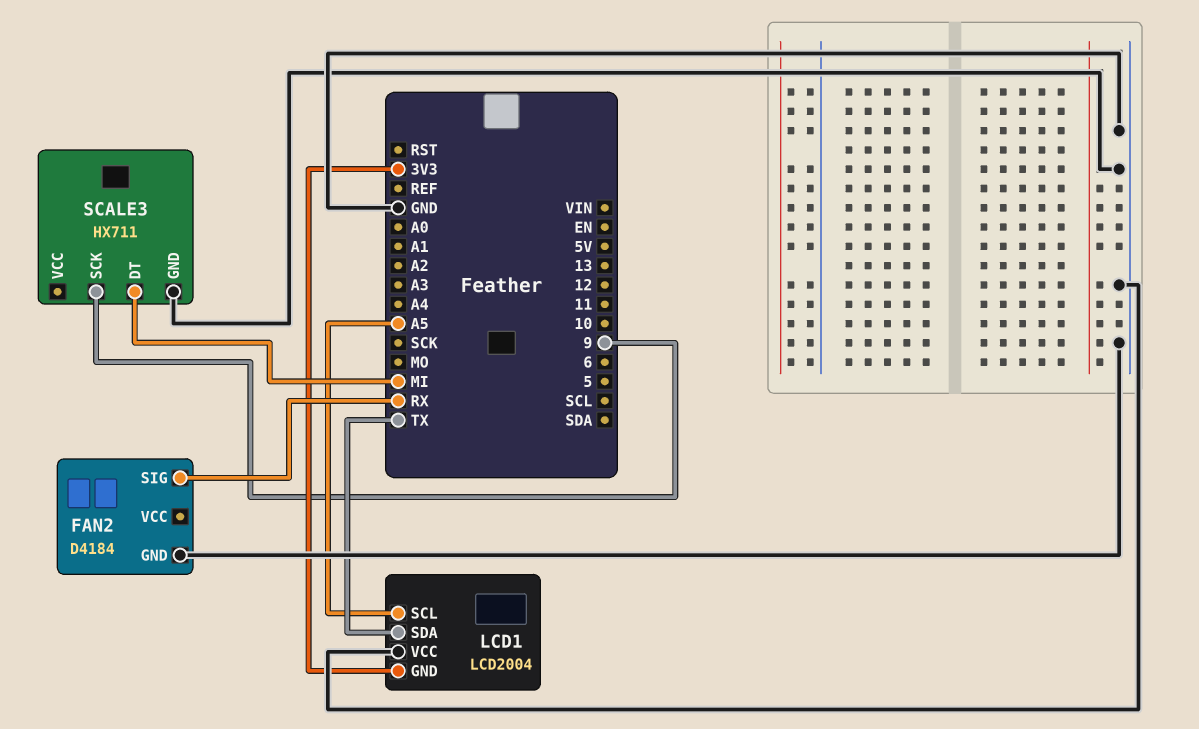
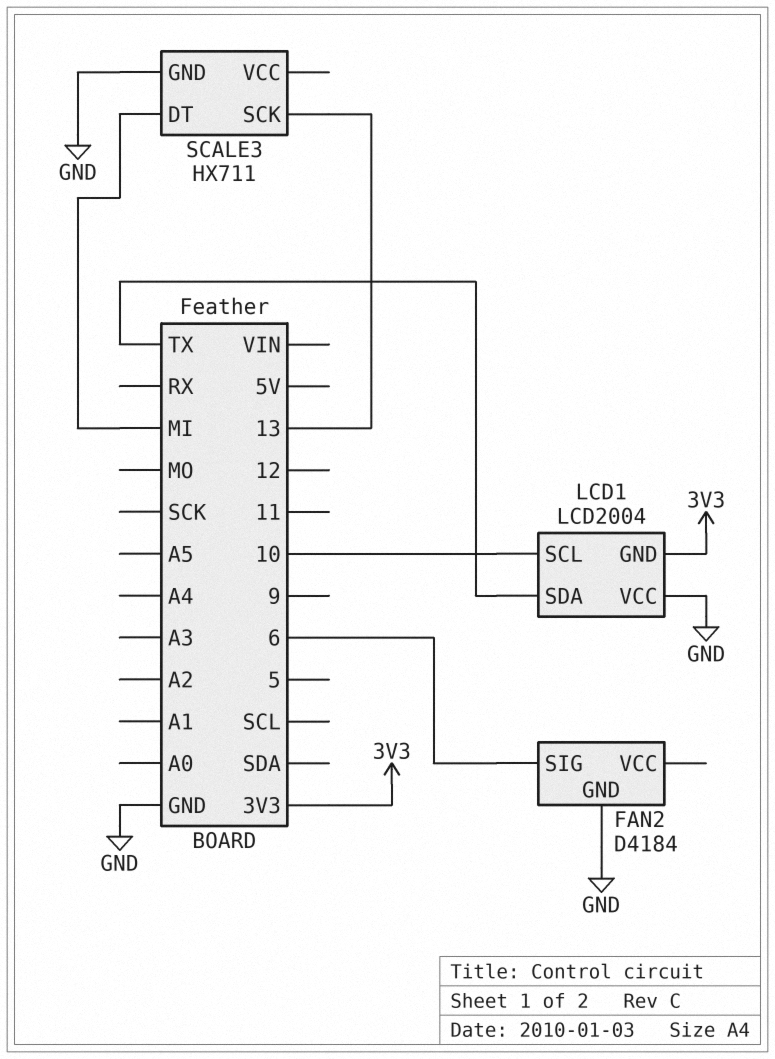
FAN2 pin SIG: RX -> 6
LCD1 pin SCL: A5 -> 10
SCALE3 pin SCK: 9 -> 13

